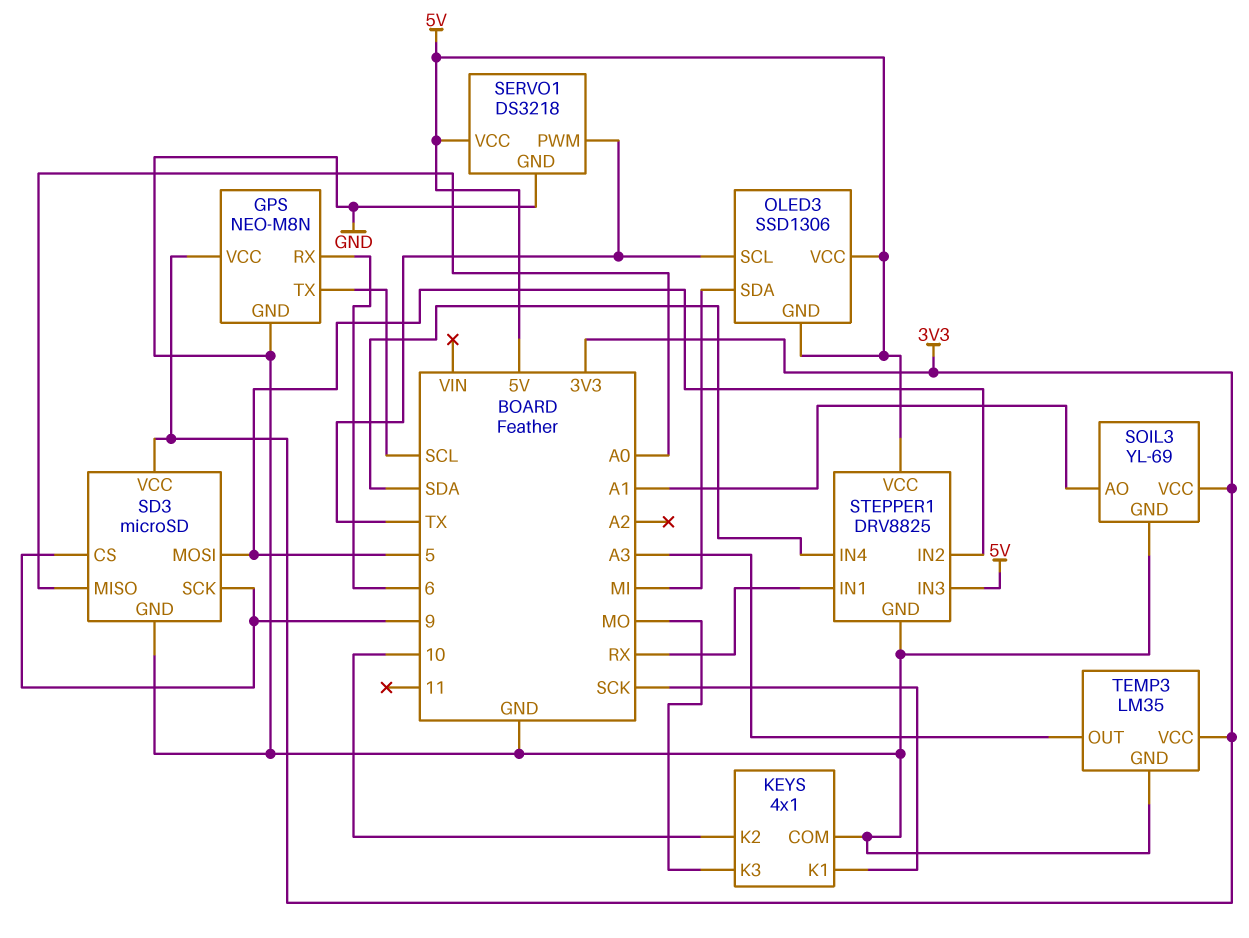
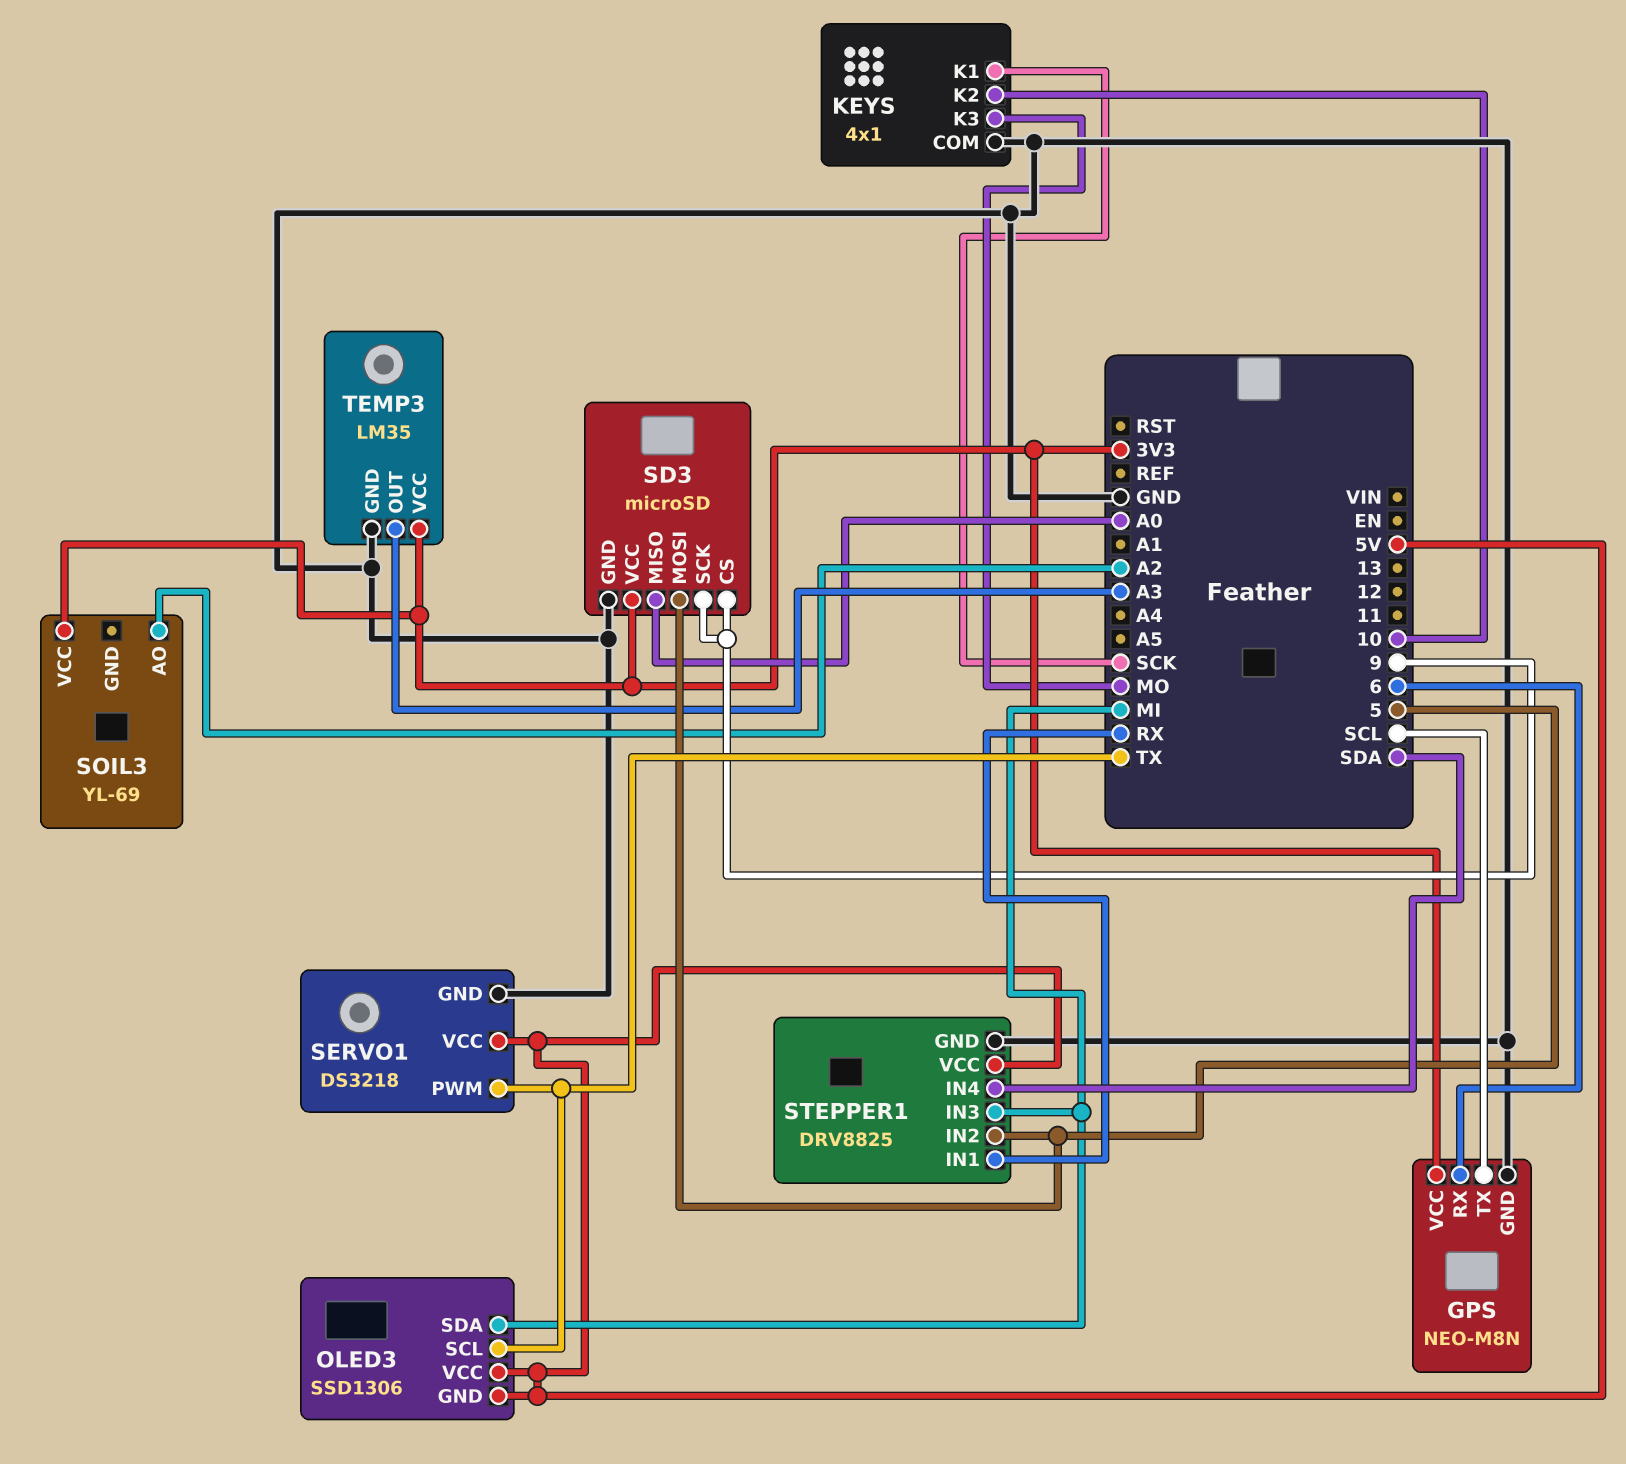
SOIL3 pin AO: A1 -> A2
SOIL3 pin GND: GND -> none
STEPPER1 pin IN3: 5V -> MI

